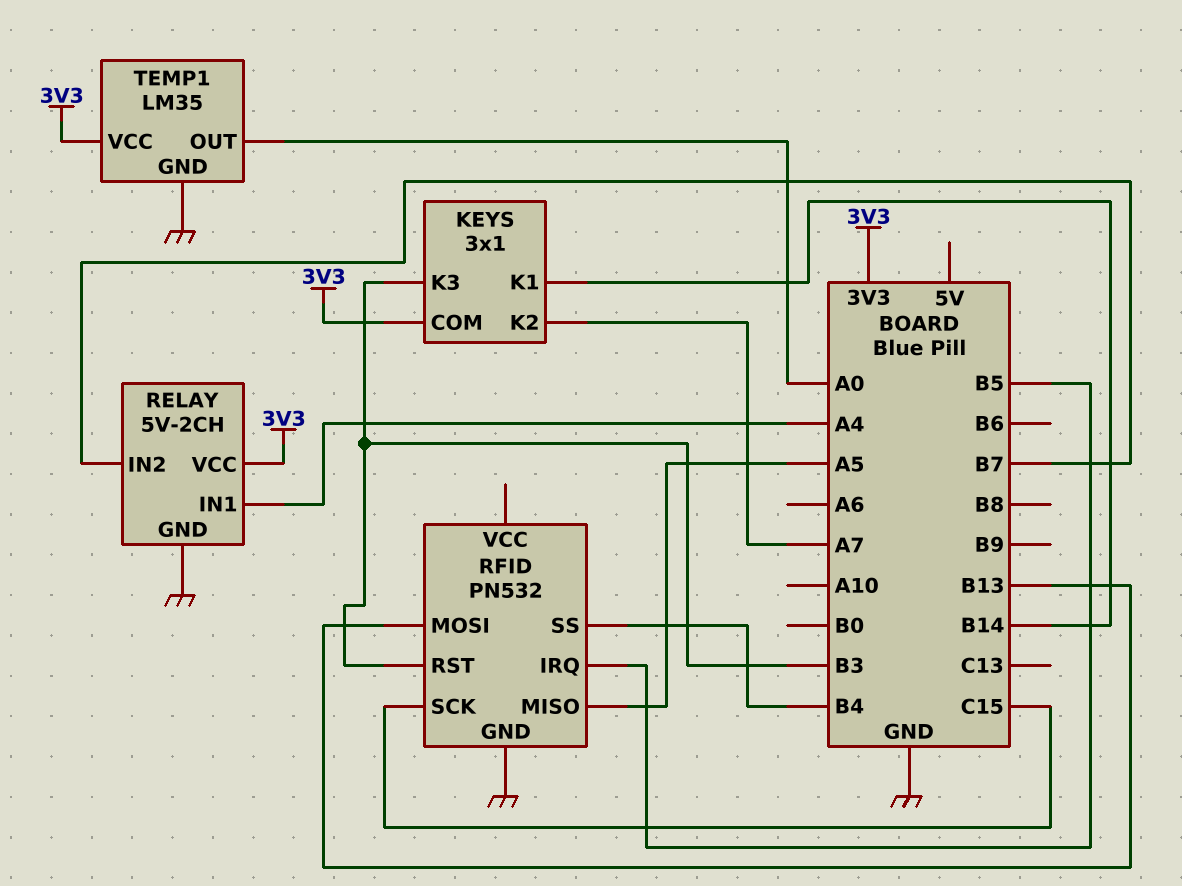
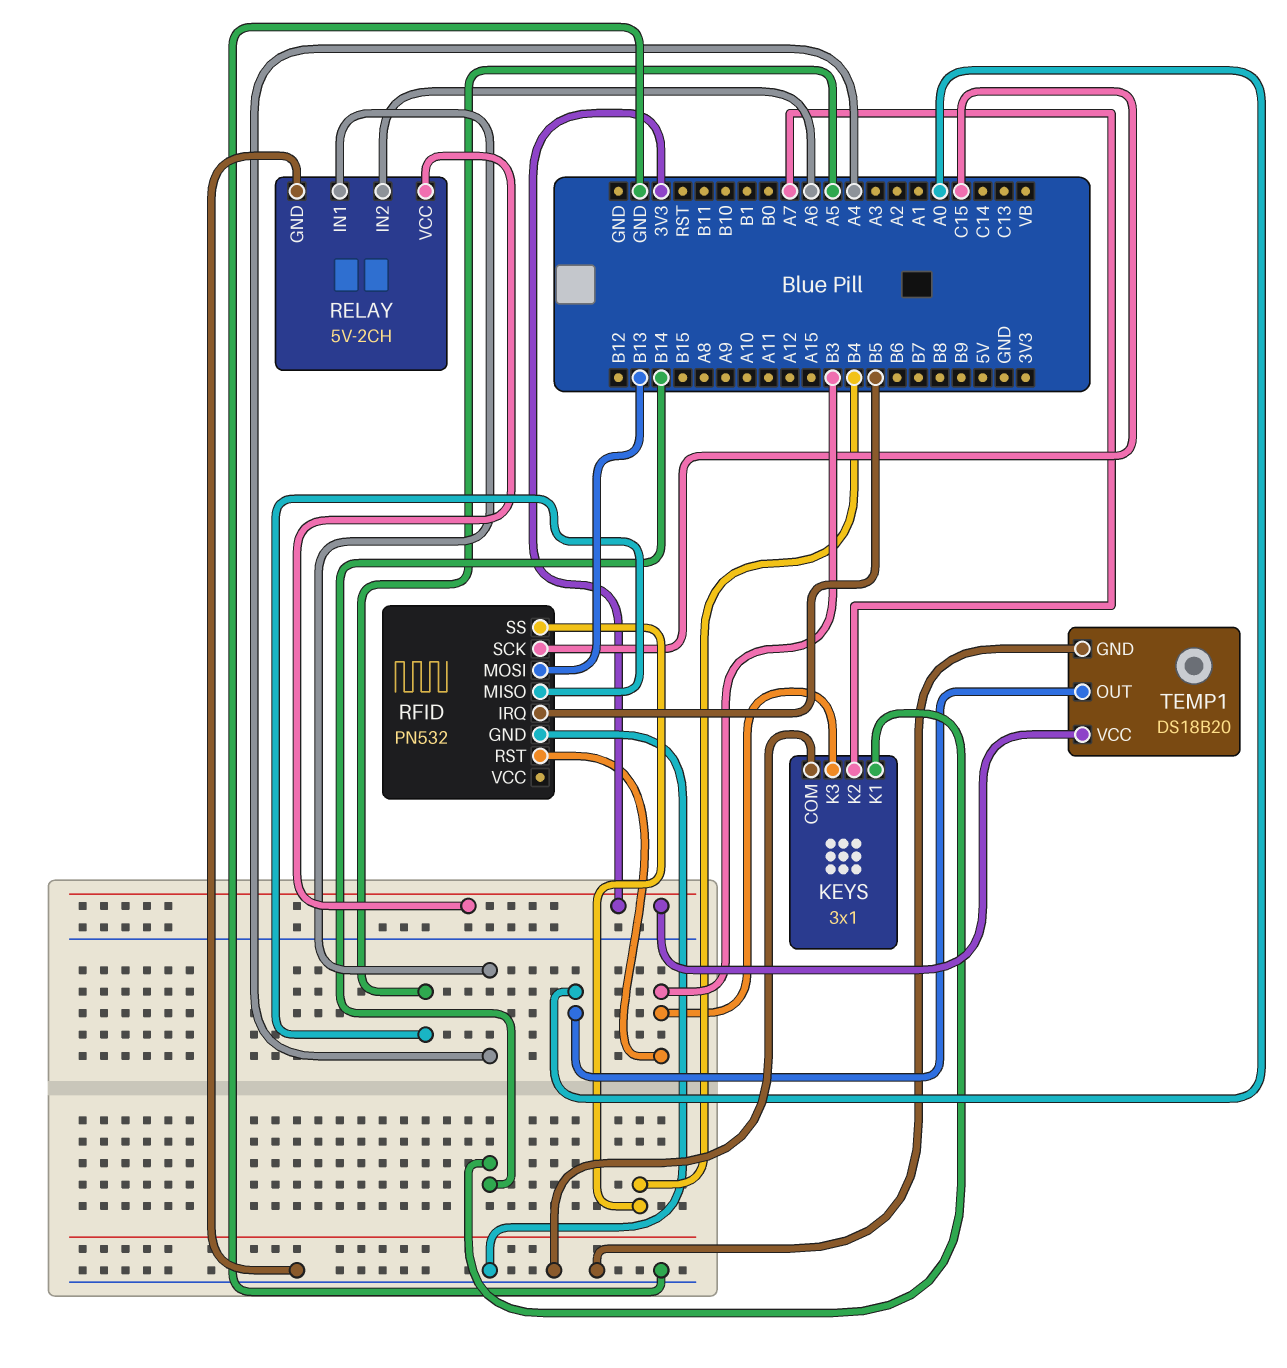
KEYS pin COM: 3V3 -> GND
RELAY pin IN2: B7 -> A6
TEMP1: LM35 -> DS18B20

